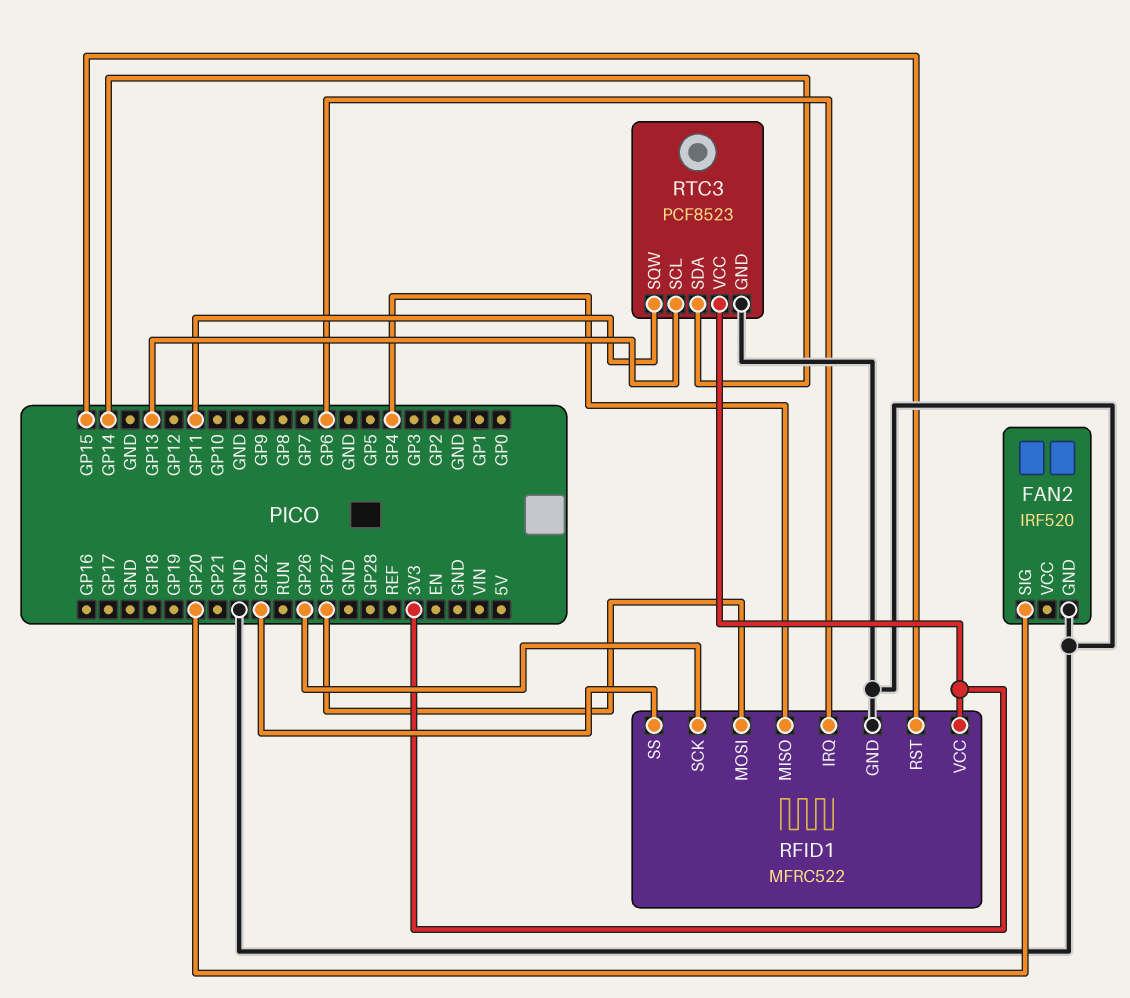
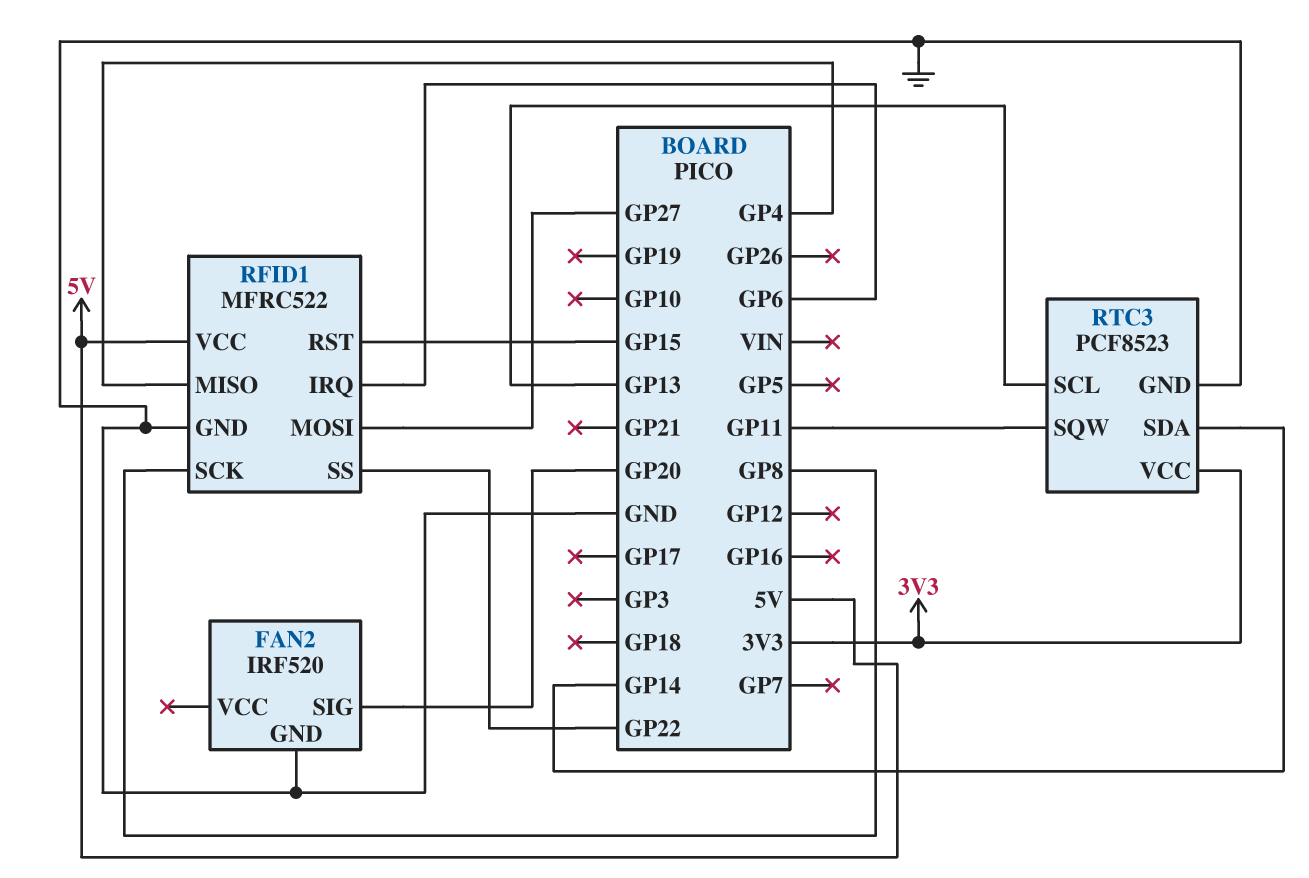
RFID1 pin SCK: GP26 -> GP8
RFID1 pin VCC: 3V3 -> 5V

